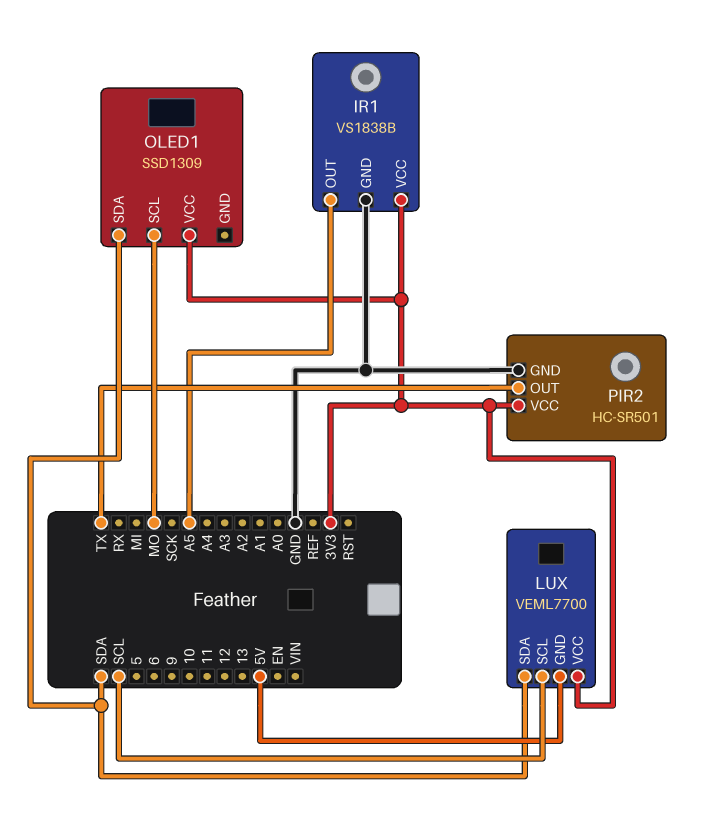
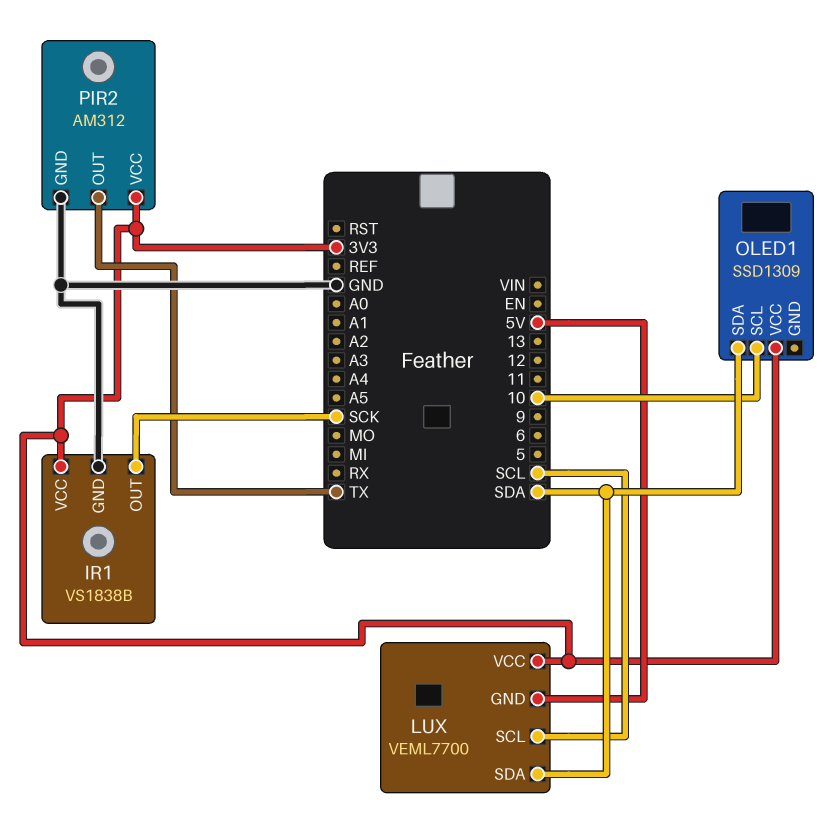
IR1 pin OUT: A5 -> SCK
OLED1 pin SCL: MO -> 10
PIR2: HC-SR501 -> AM312

